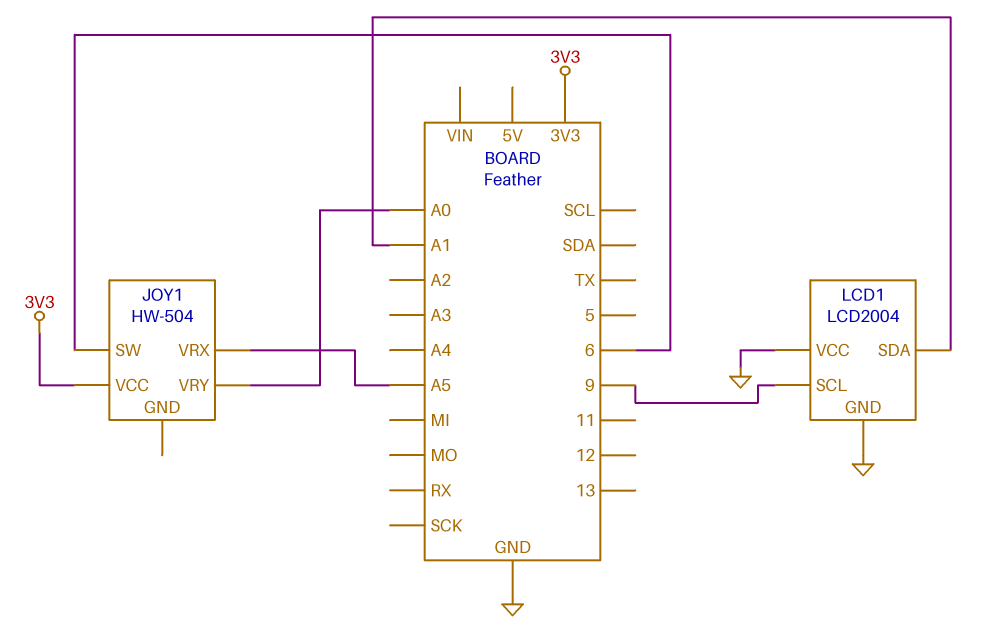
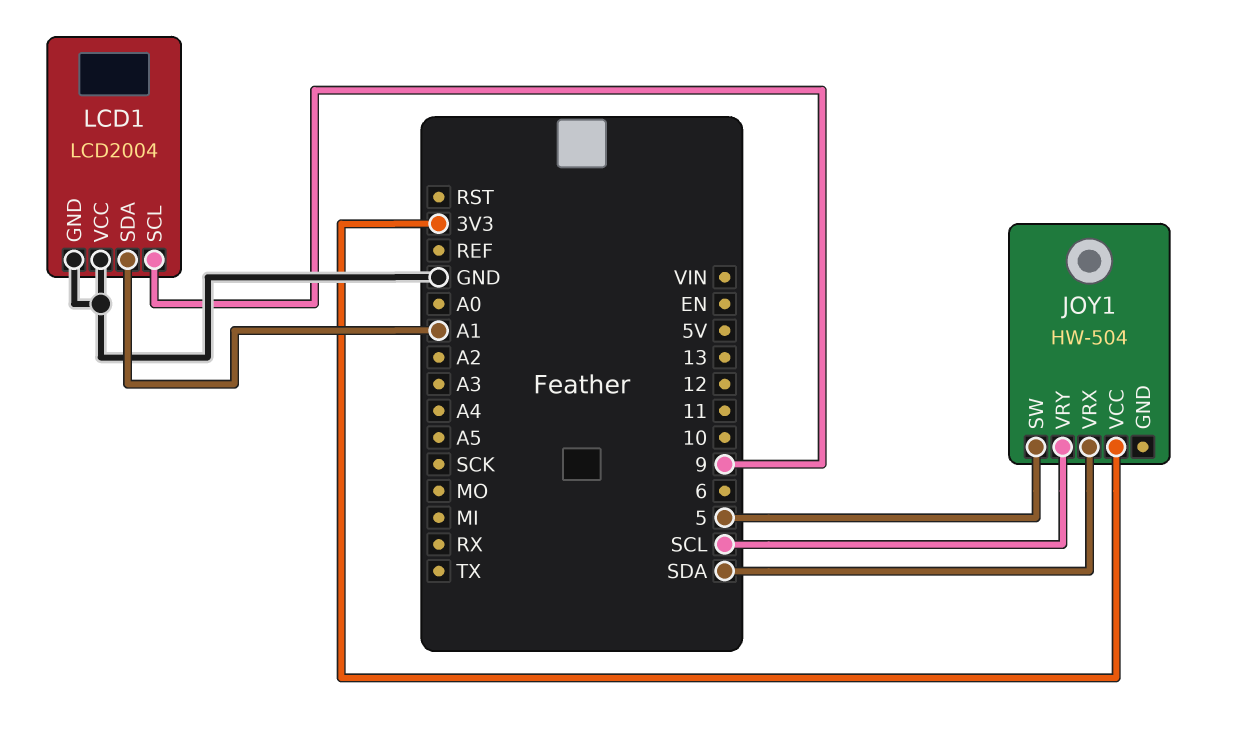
JOY1 pin SW: 6 -> 5
JOY1 pin VRX: A5 -> SDA
JOY1 pin VRY: A0 -> SCL

